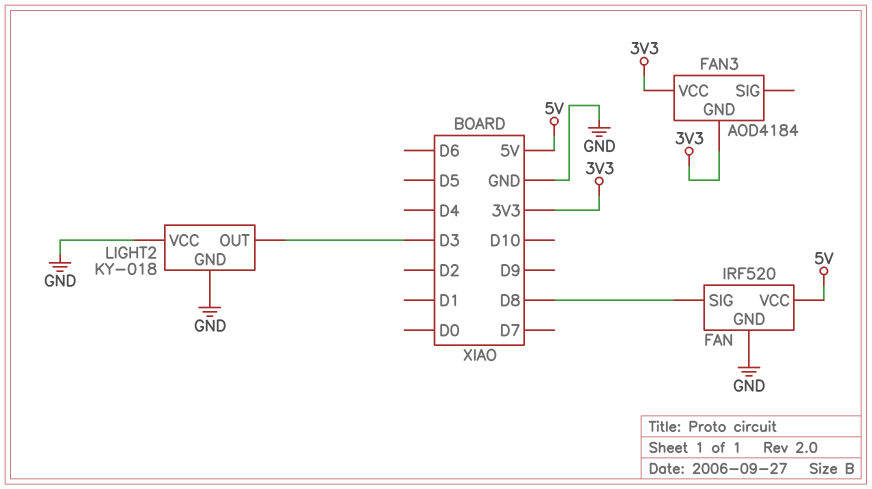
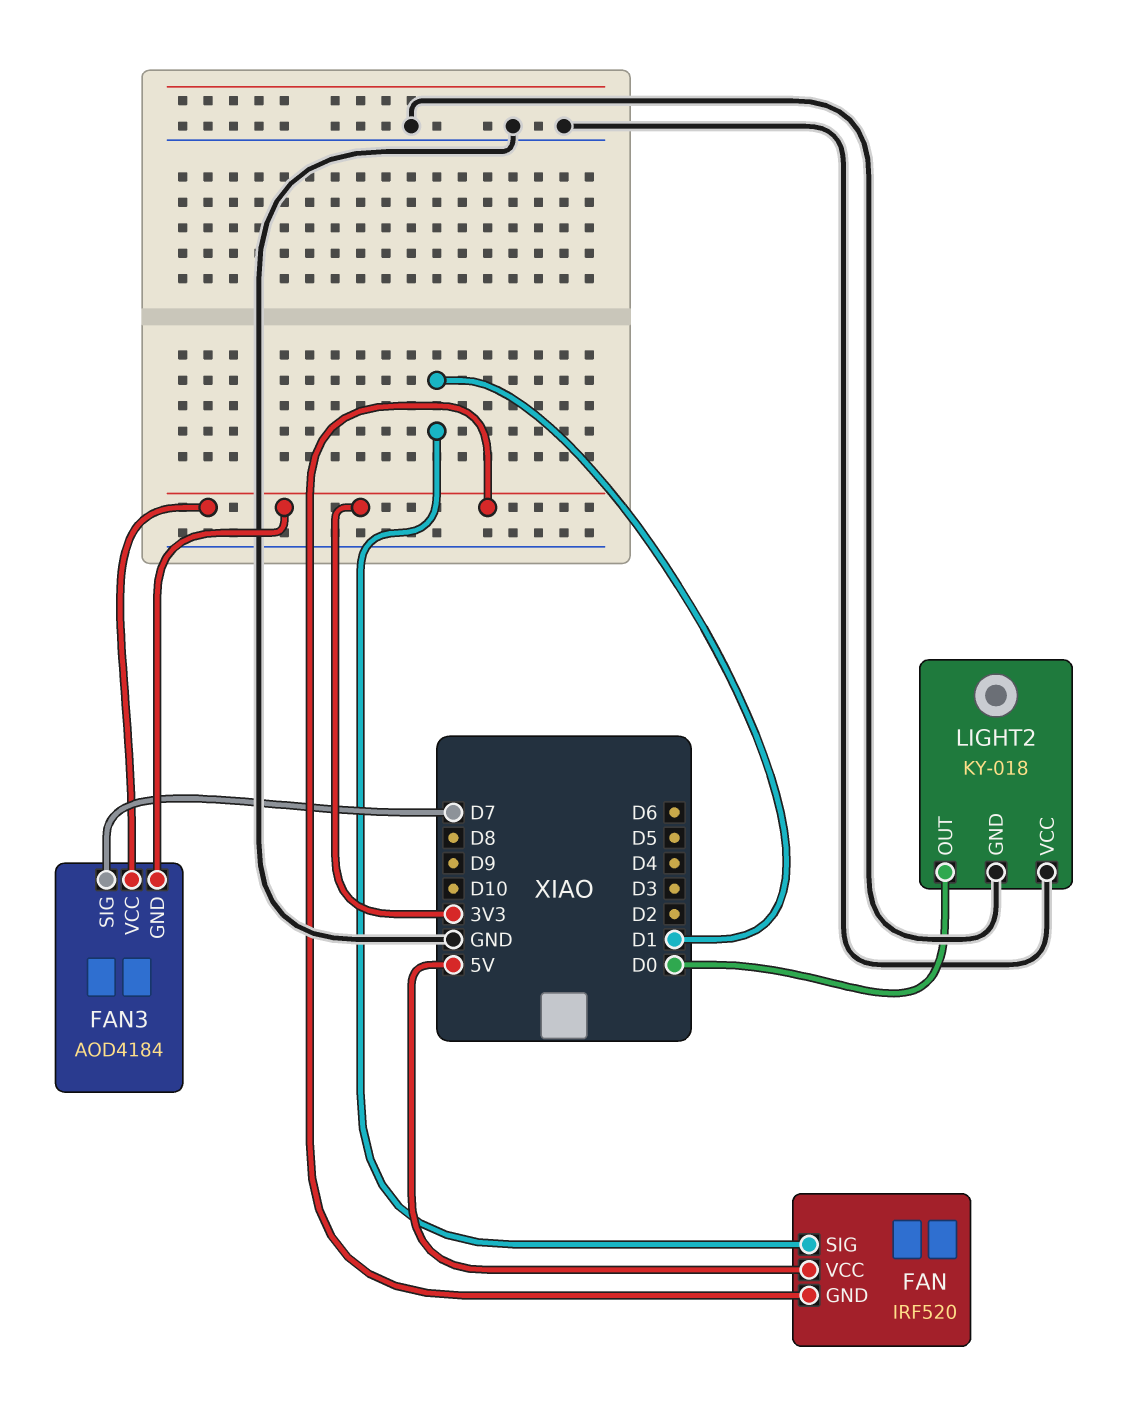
FAN pin GND: GND -> 3V3
FAN pin SIG: D8 -> D1
FAN3 pin SIG: none -> D7
LIGHT2 pin OUT: D3 -> D0

